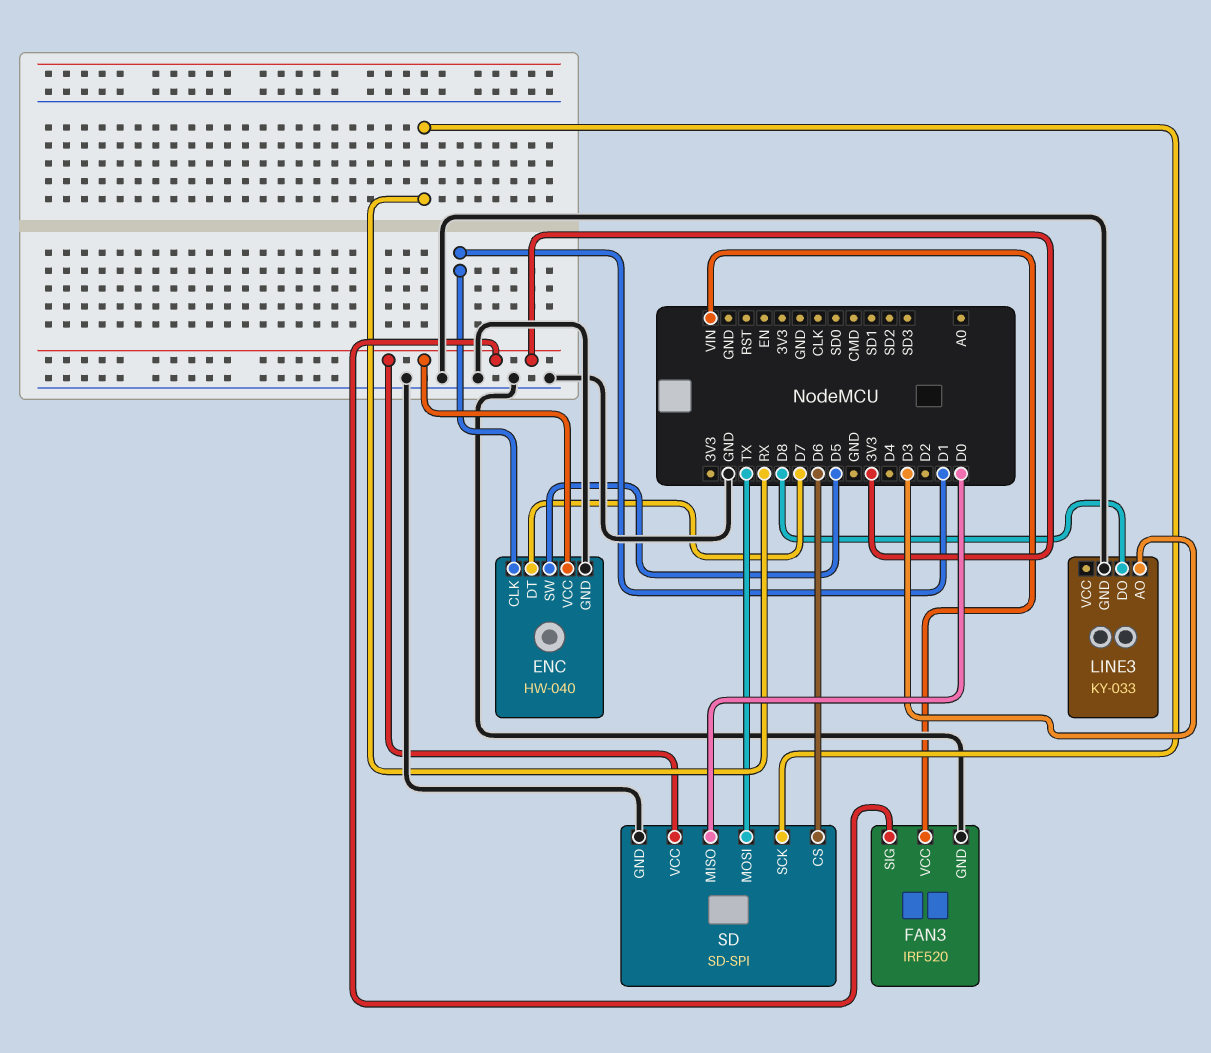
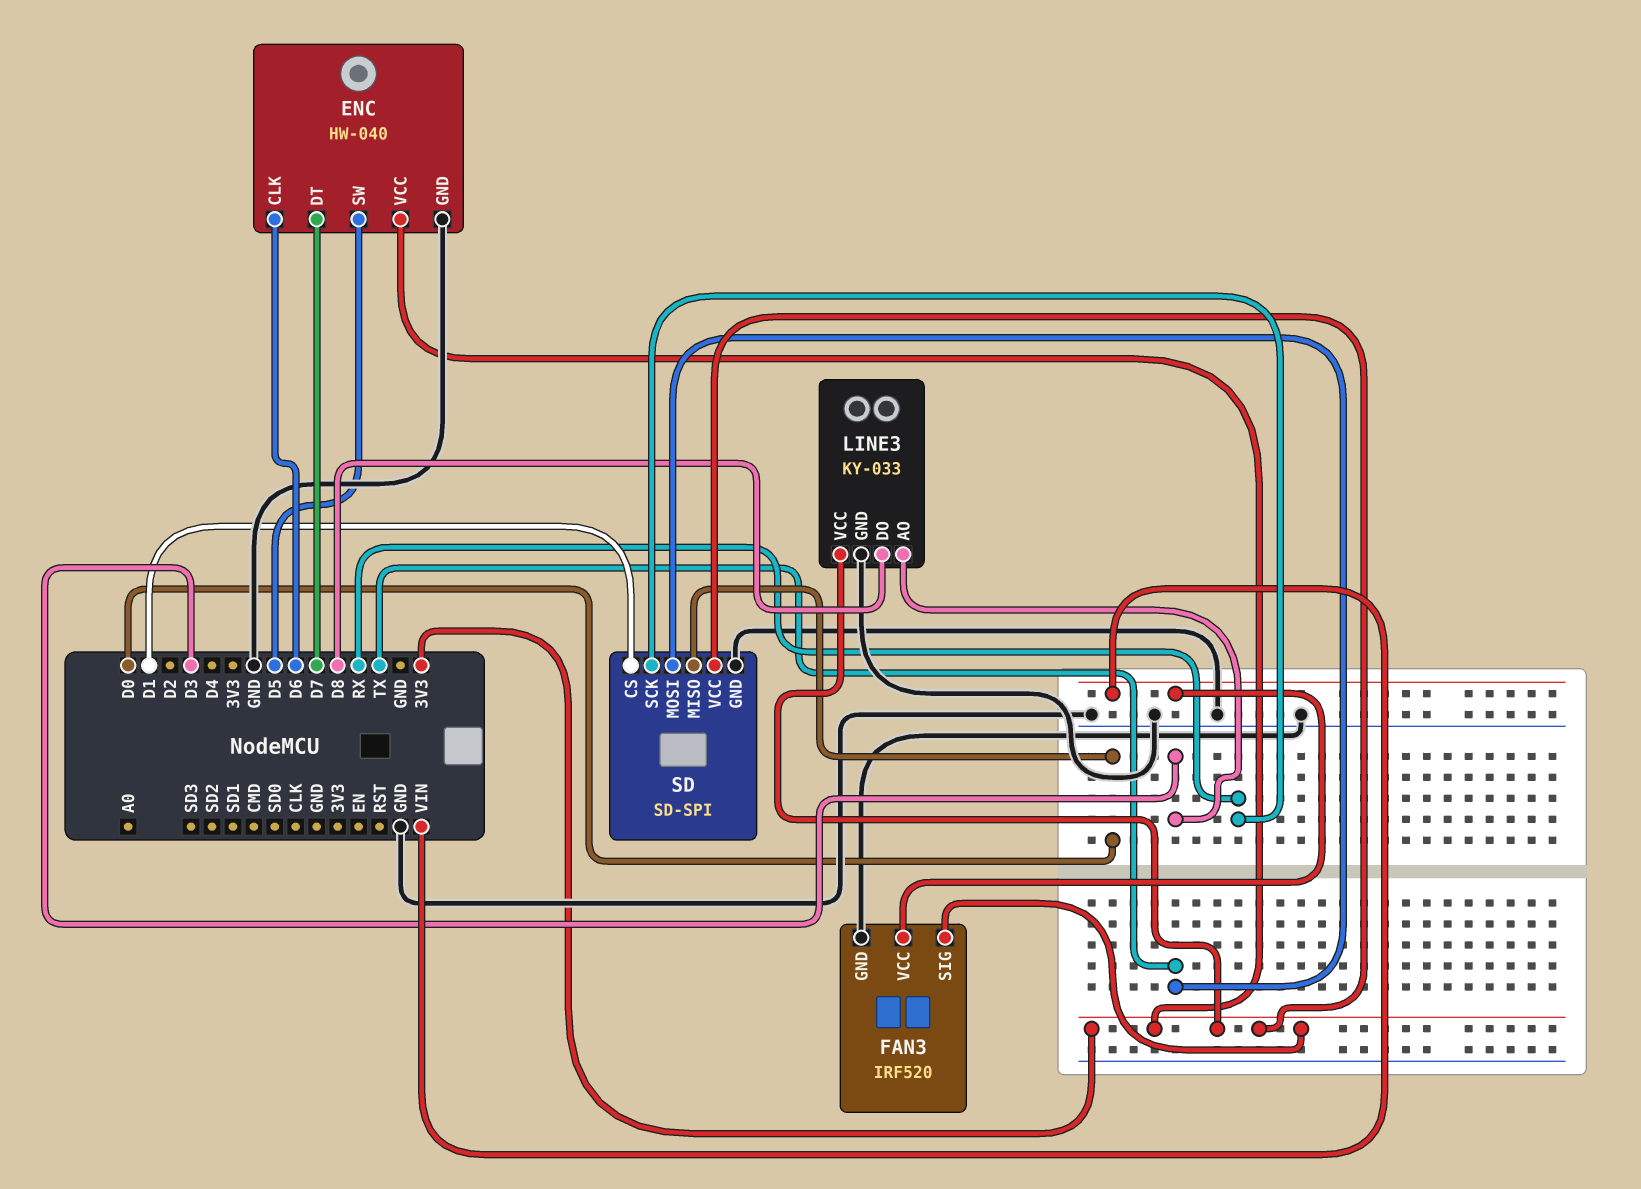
ENC pin CLK: D1 -> D6
LINE3 pin VCC: none -> 3V3
SD pin CS: D6 -> D1

